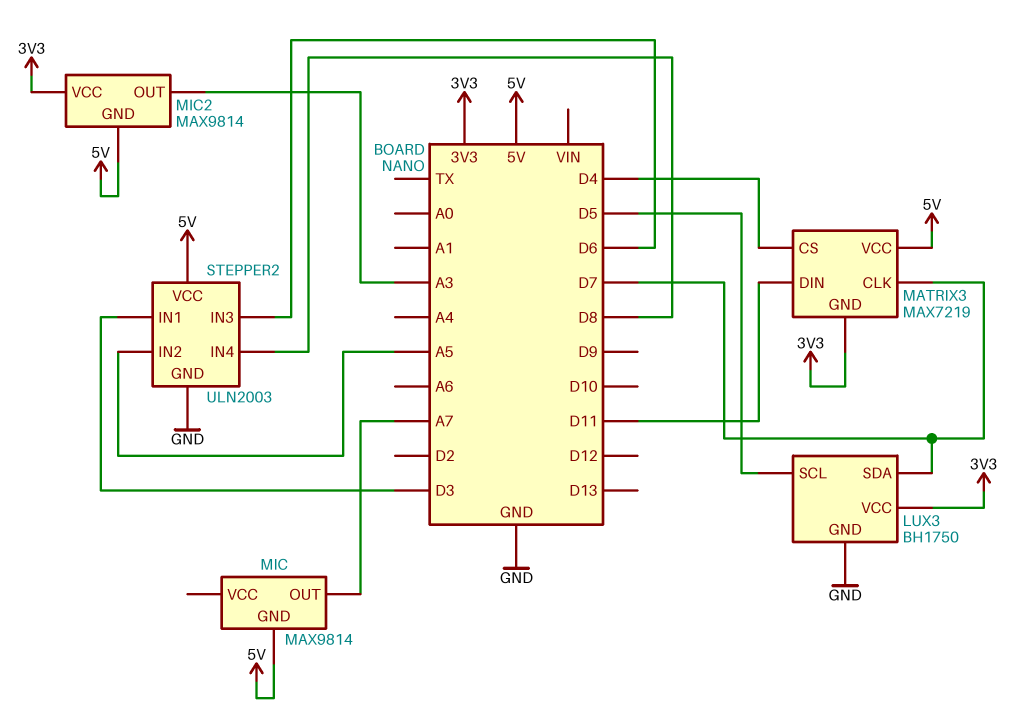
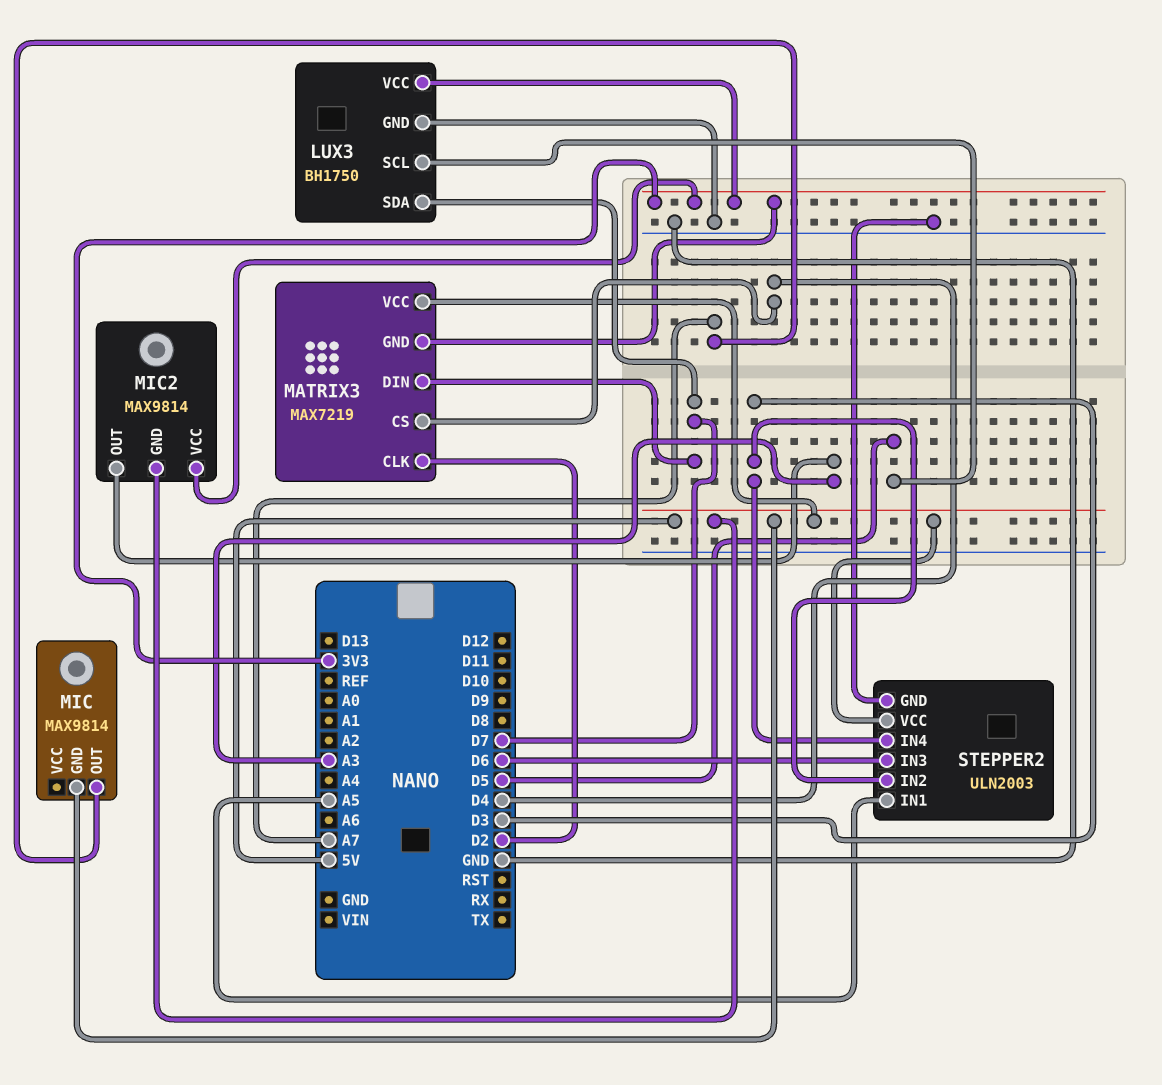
MATRIX3 pin CLK: D7 -> D2
MATRIX3 pin DIN: D11 -> D7
STEPPER2 pin IN1: D3 -> A5
STEPPER2 pin IN2: A5 -> D3
STEPPER2 pin IN4: D8 -> D3

